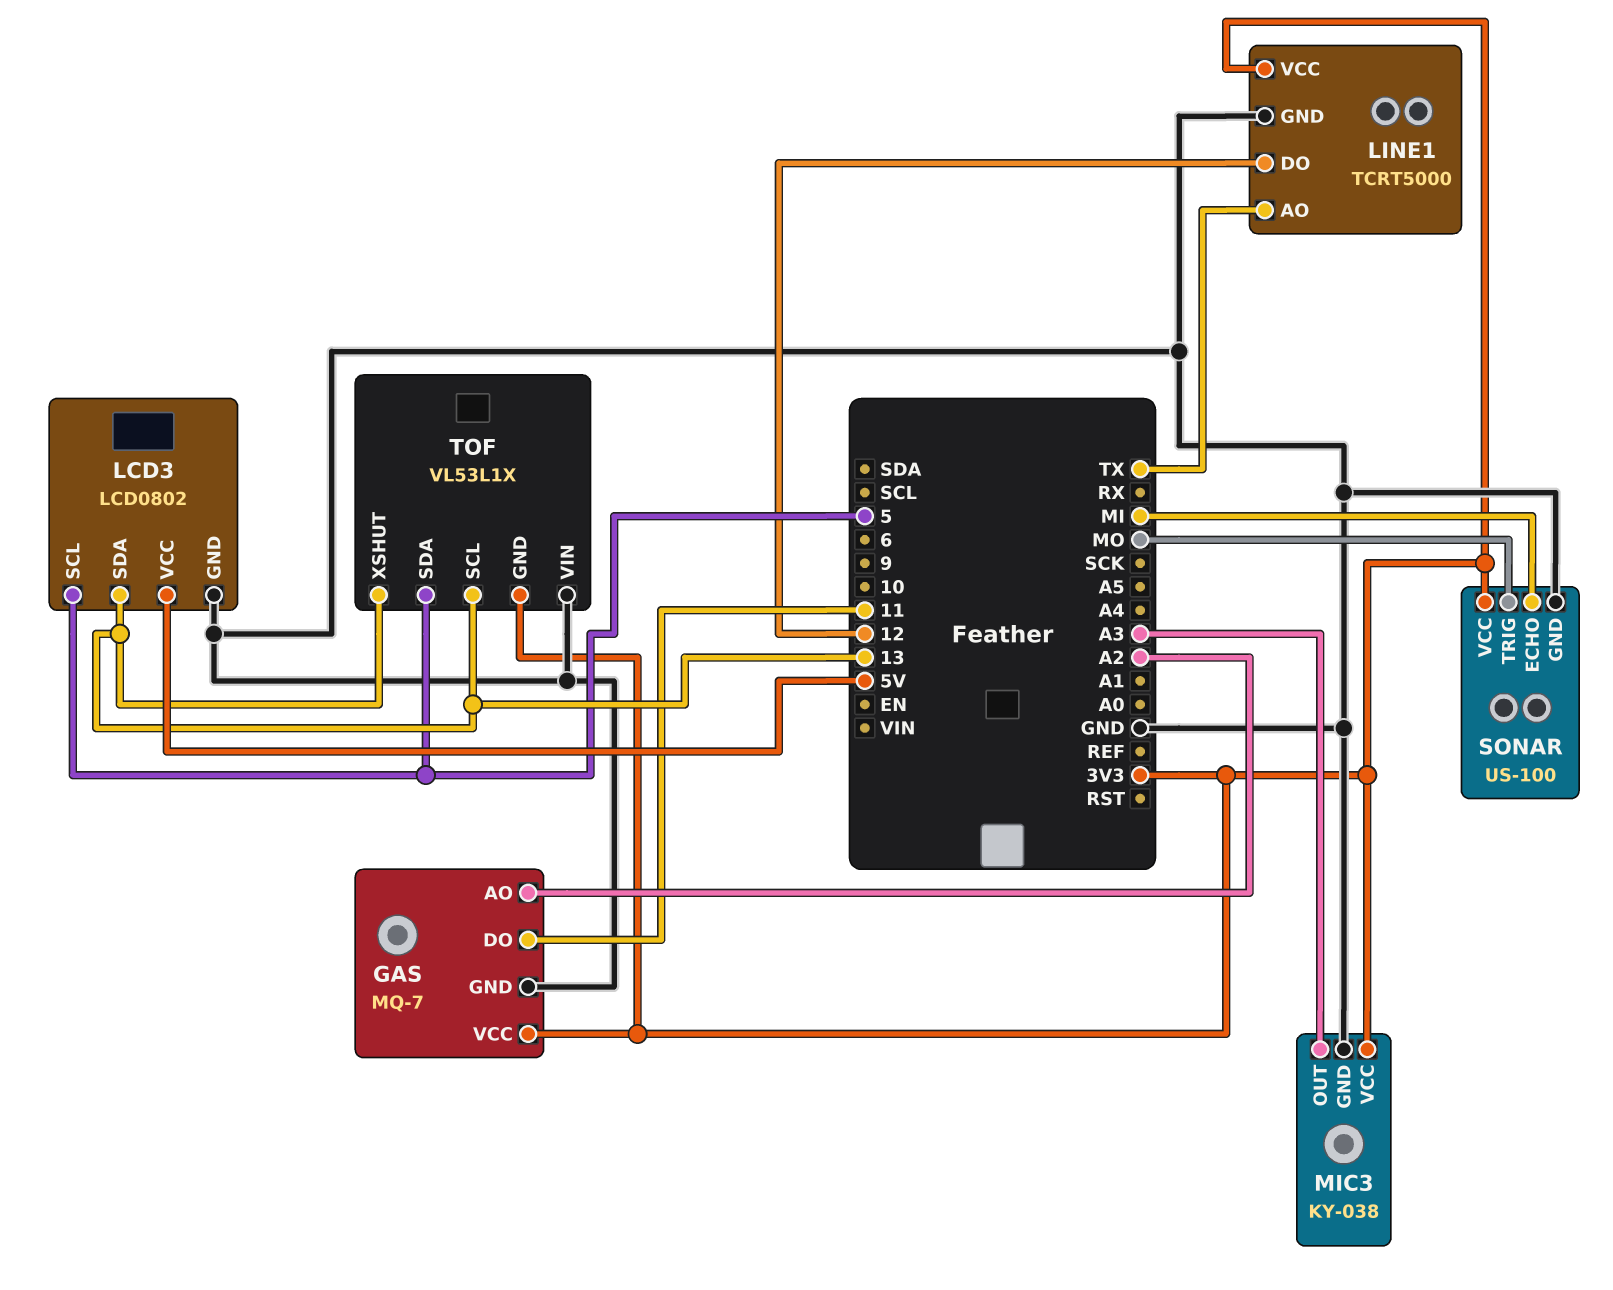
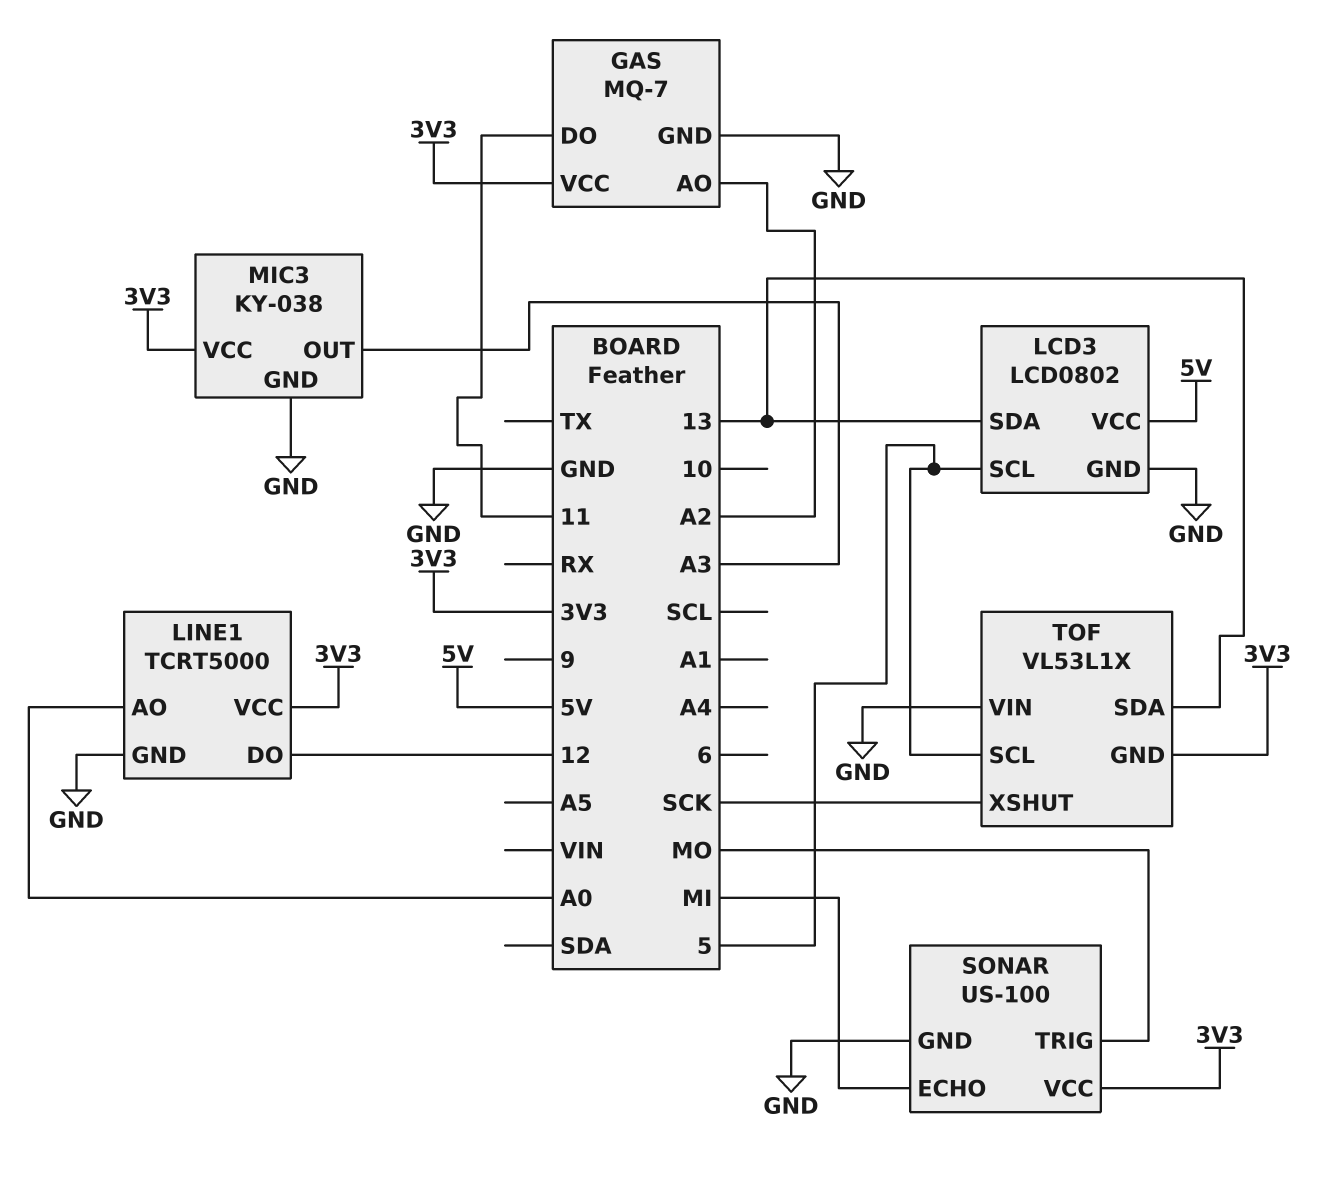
LINE1 pin AO: TX -> A0
TOF pin SCL: 13 -> 5
TOF pin SDA: 5 -> 13
TOF pin XSHUT: 13 -> SCK

